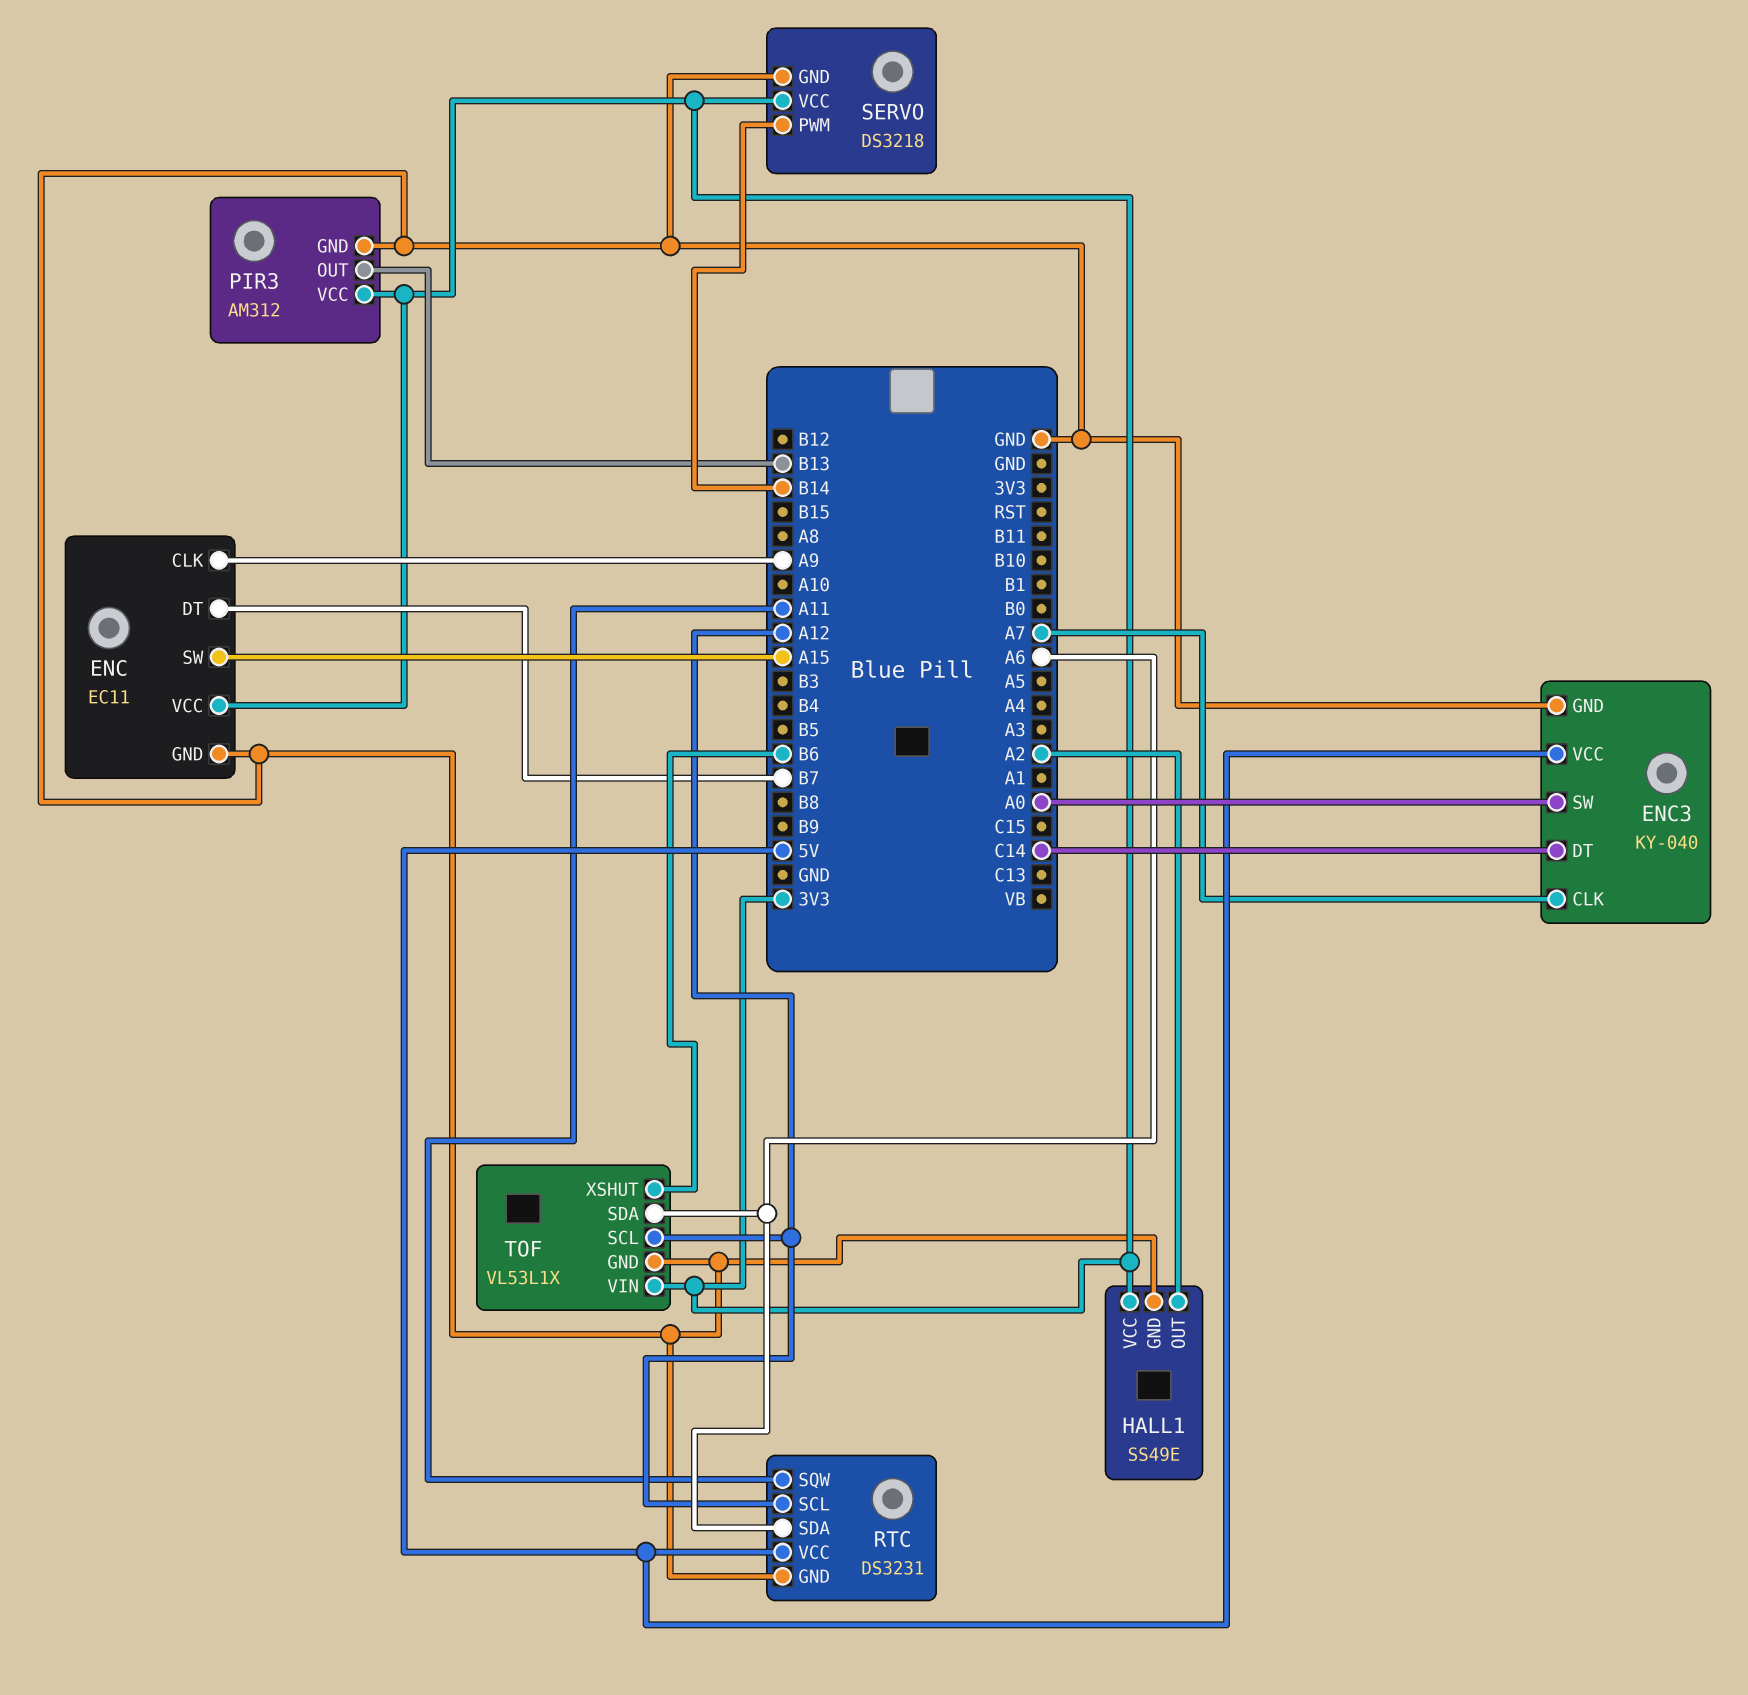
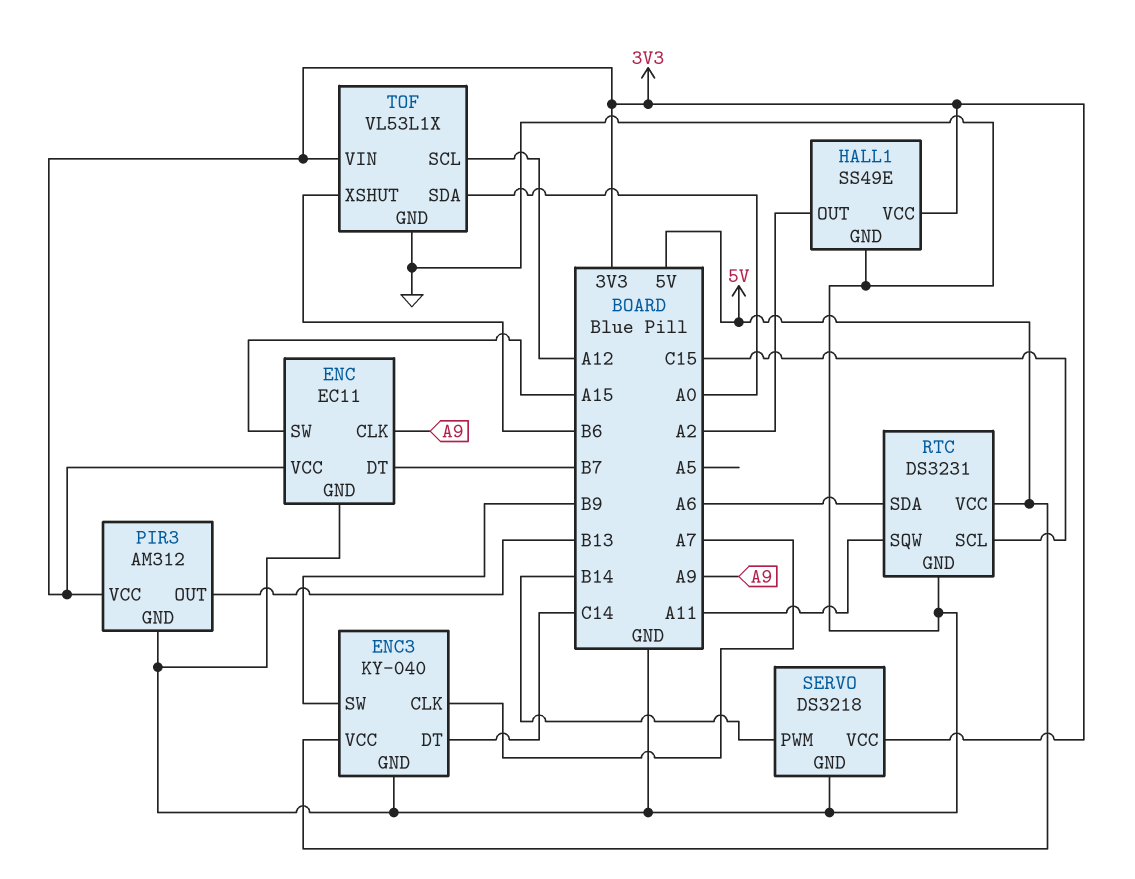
ENC3 pin SW: A0 -> B9
RTC pin SCL: A12 -> C15
TOF pin SDA: A6 -> A0

